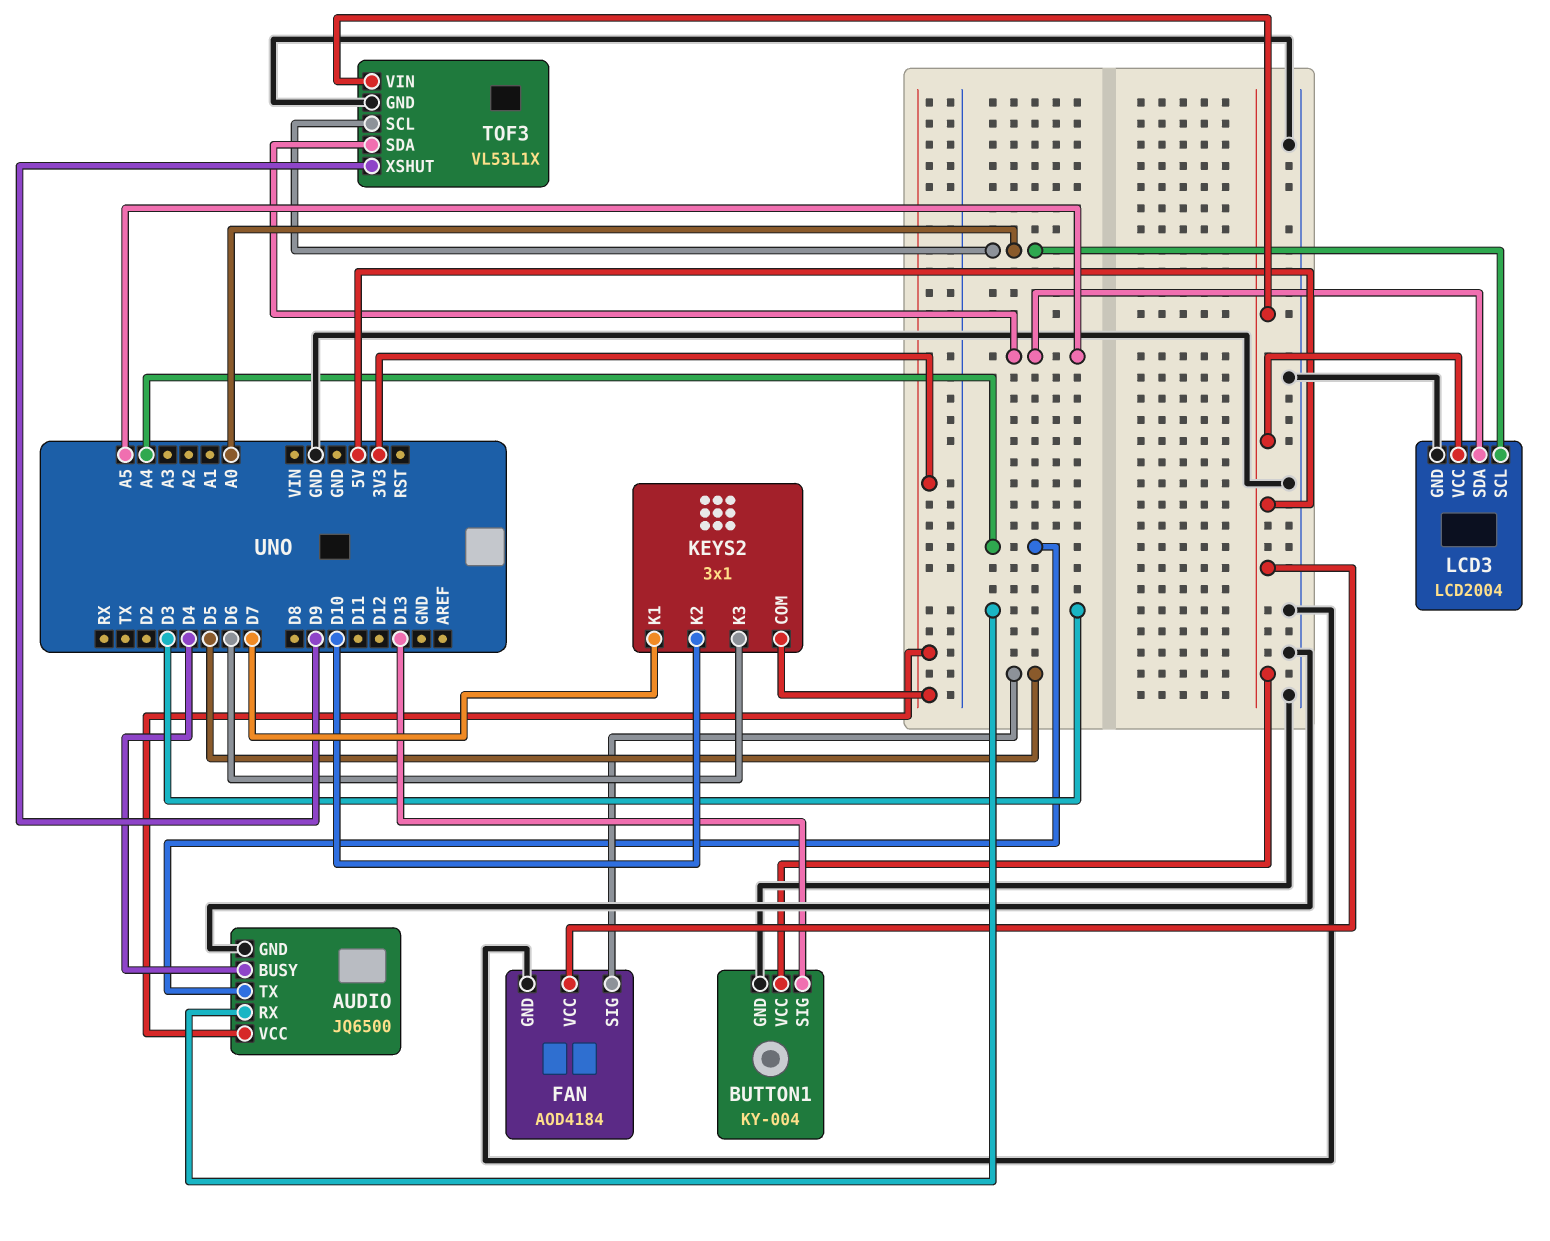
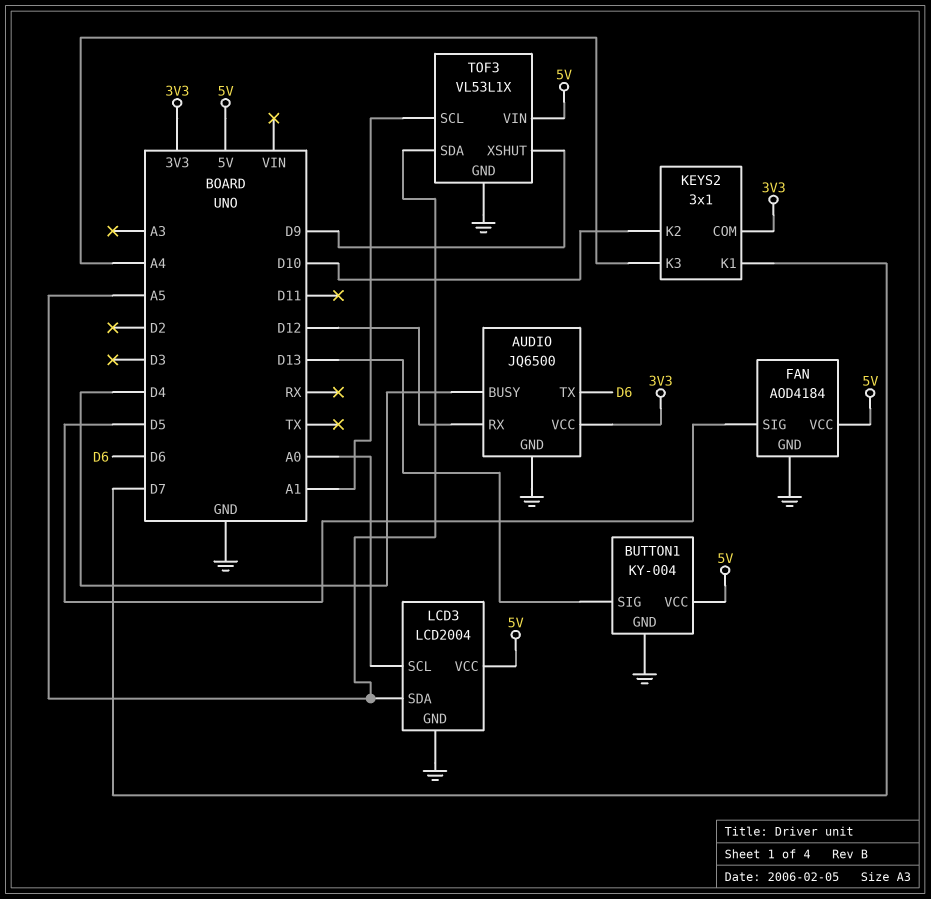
AUDIO pin RX: D3 -> D12
AUDIO pin TX: A4 -> D6
KEYS2 pin K3: D6 -> A4
TOF3 pin SCL: A0 -> A1

